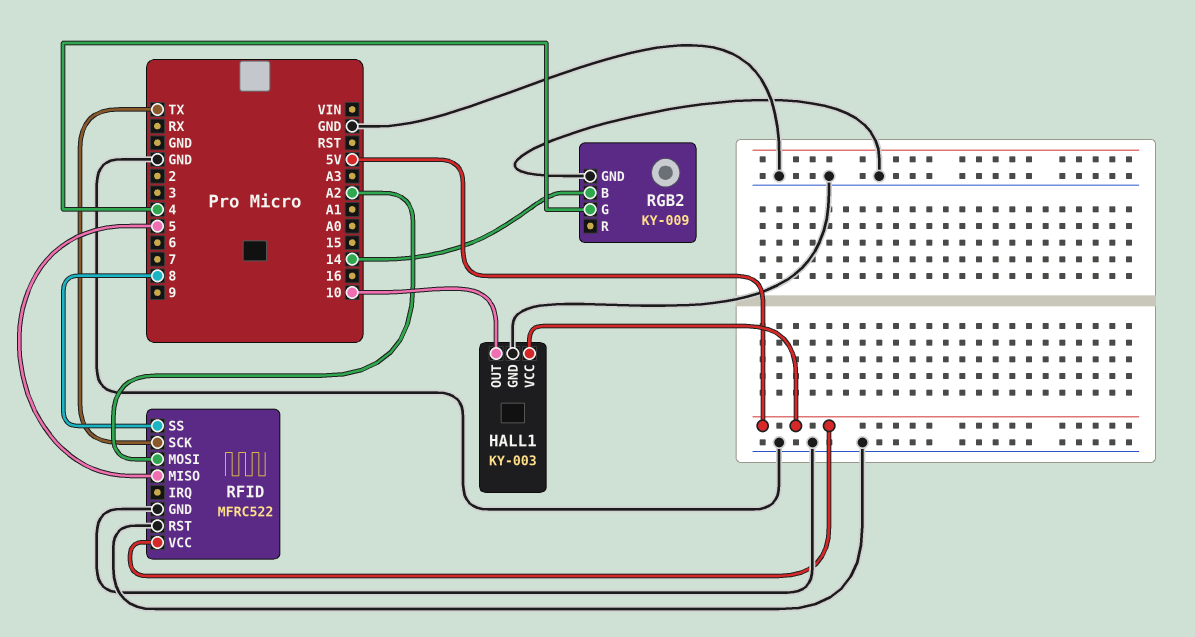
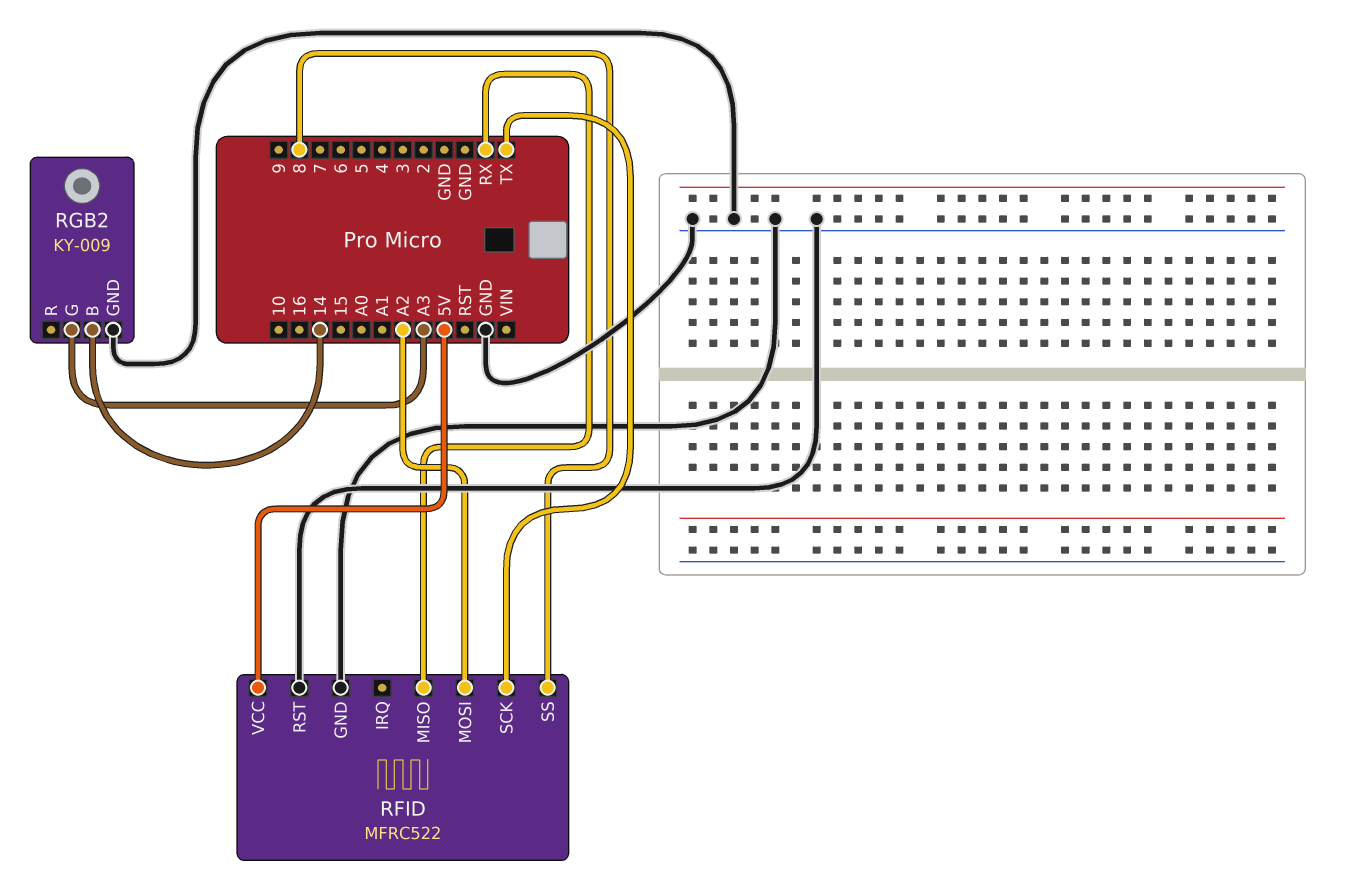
HALL1: KY-003 -> none
HALL1 pin GND: GND -> none
HALL1 pin OUT: 10 -> none
HALL1 pin VCC: 5V -> none
RFID pin MISO: 5 -> RX
RGB2 pin G: 4 -> A3

